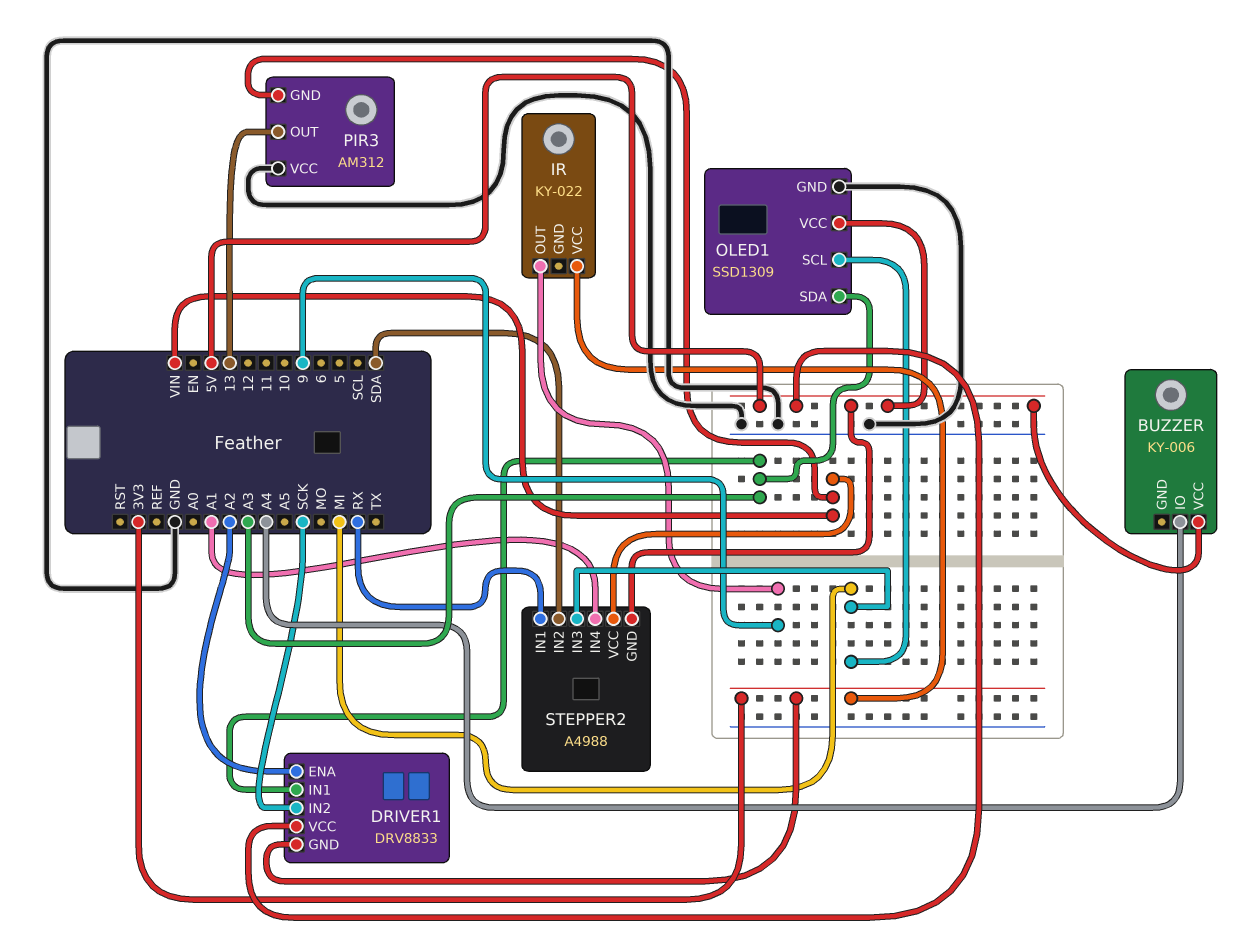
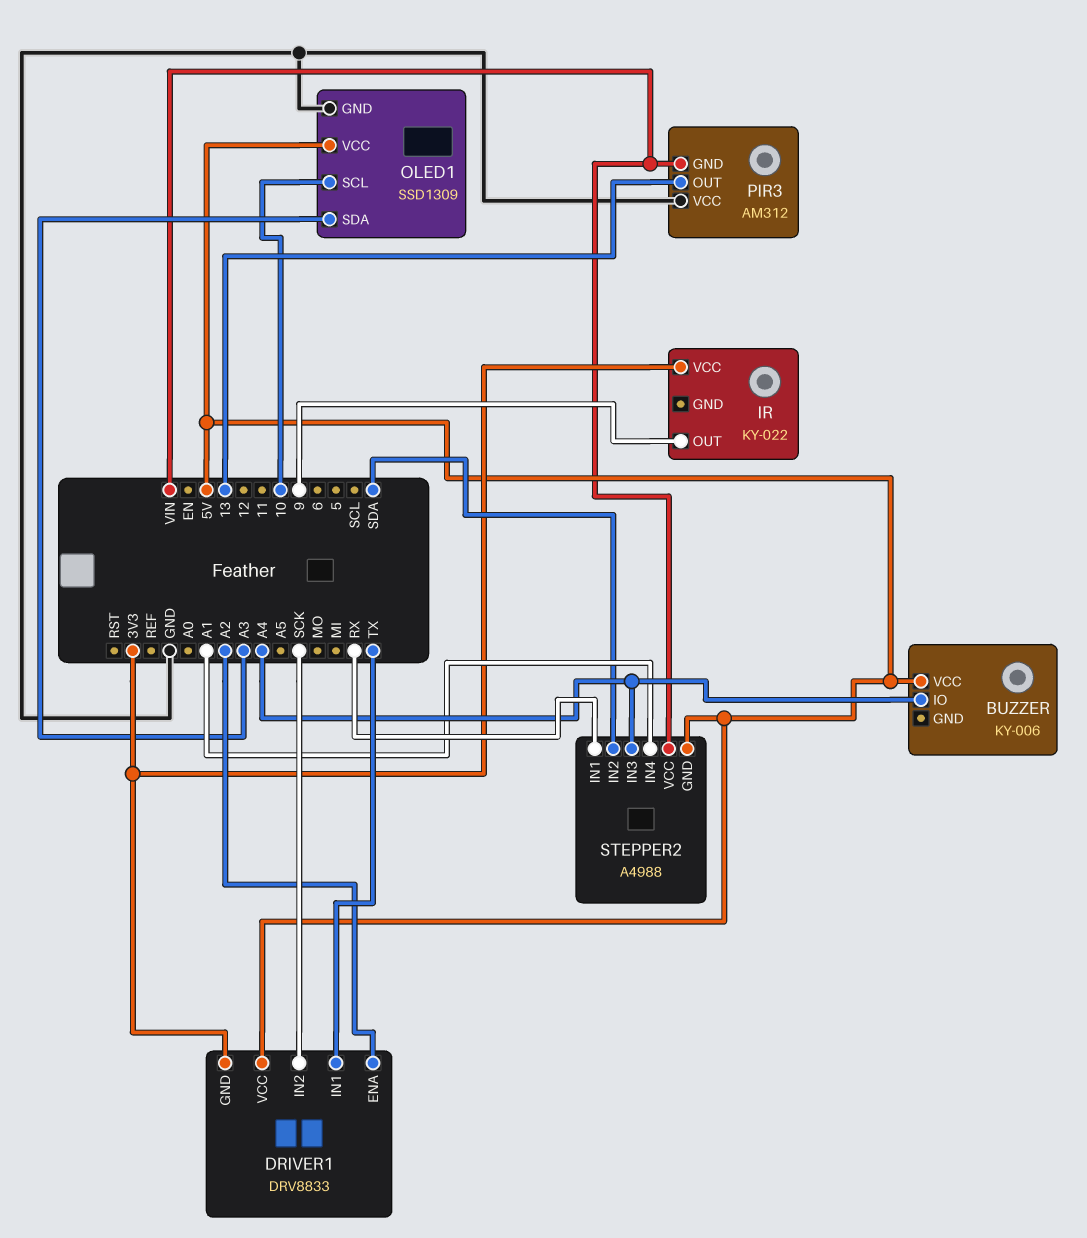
DRIVER1 pin IN1: A3 -> TX
OLED1 pin SCL: MI -> 10
STEPPER2 pin IN3: MI -> A4

